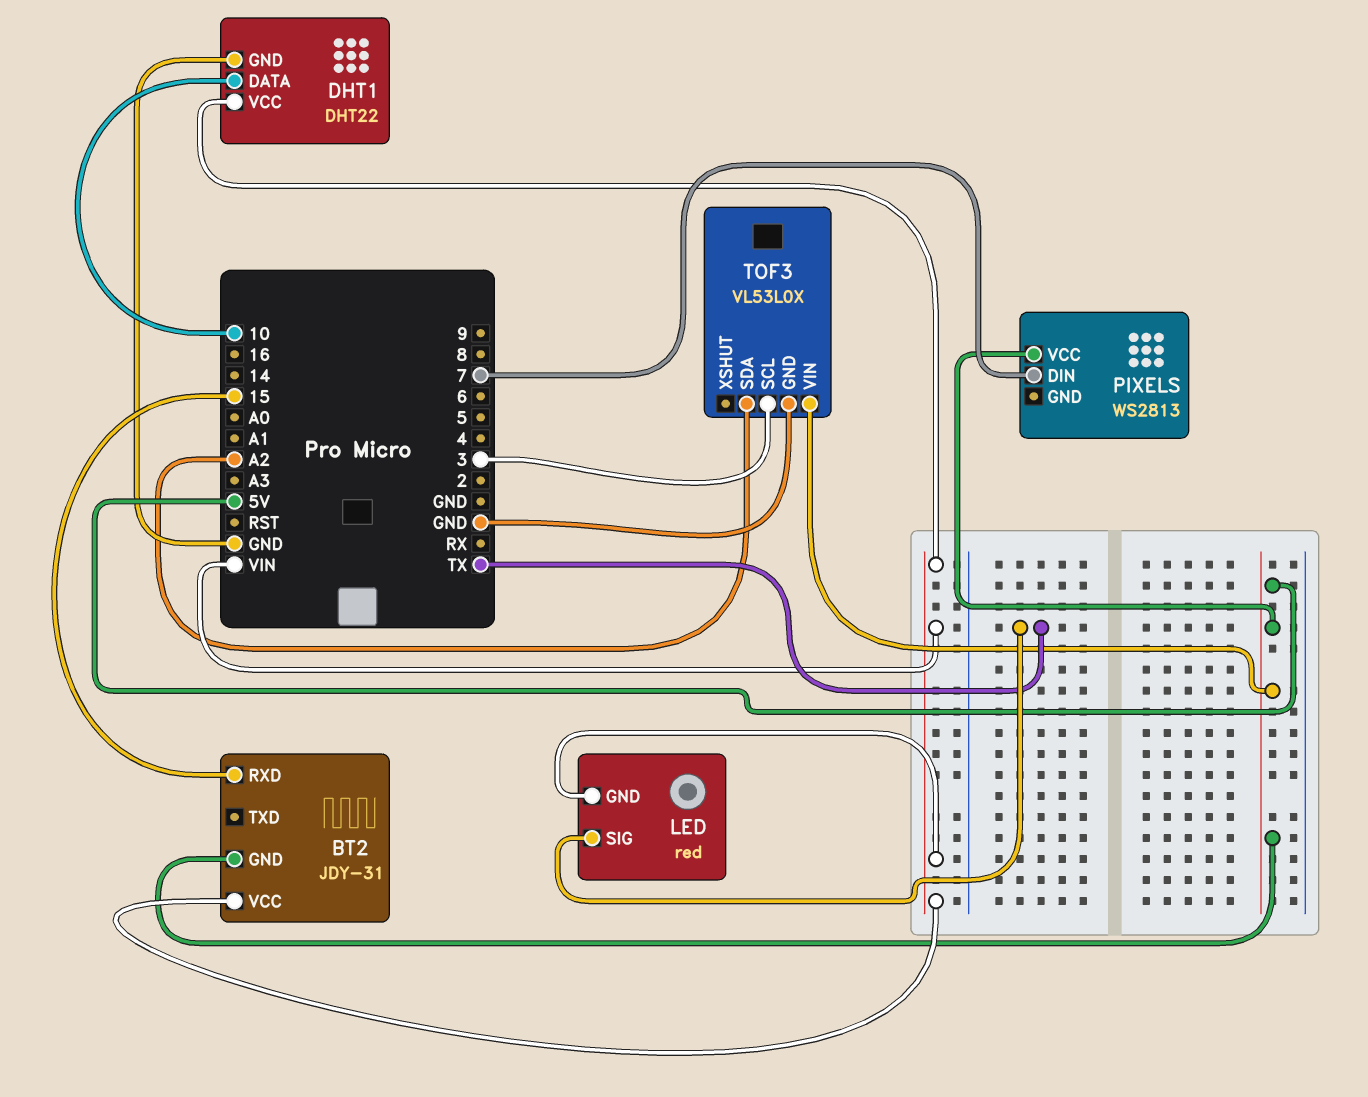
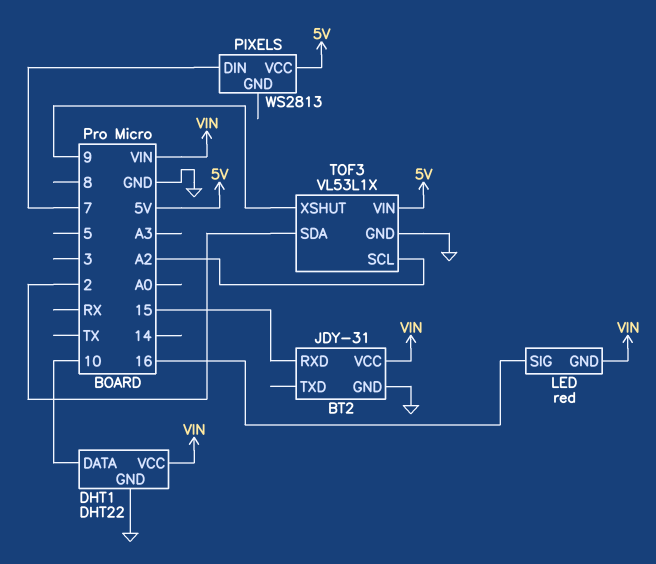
BT2 pin GND: 5V -> GND
LED pin SIG: TX -> 16
TOF3: VL53L0X -> VL53L1X
TOF3 pin SCL: 3 -> A2
TOF3 pin SDA: A2 -> 2
TOF3 pin XSHUT: none -> 9

